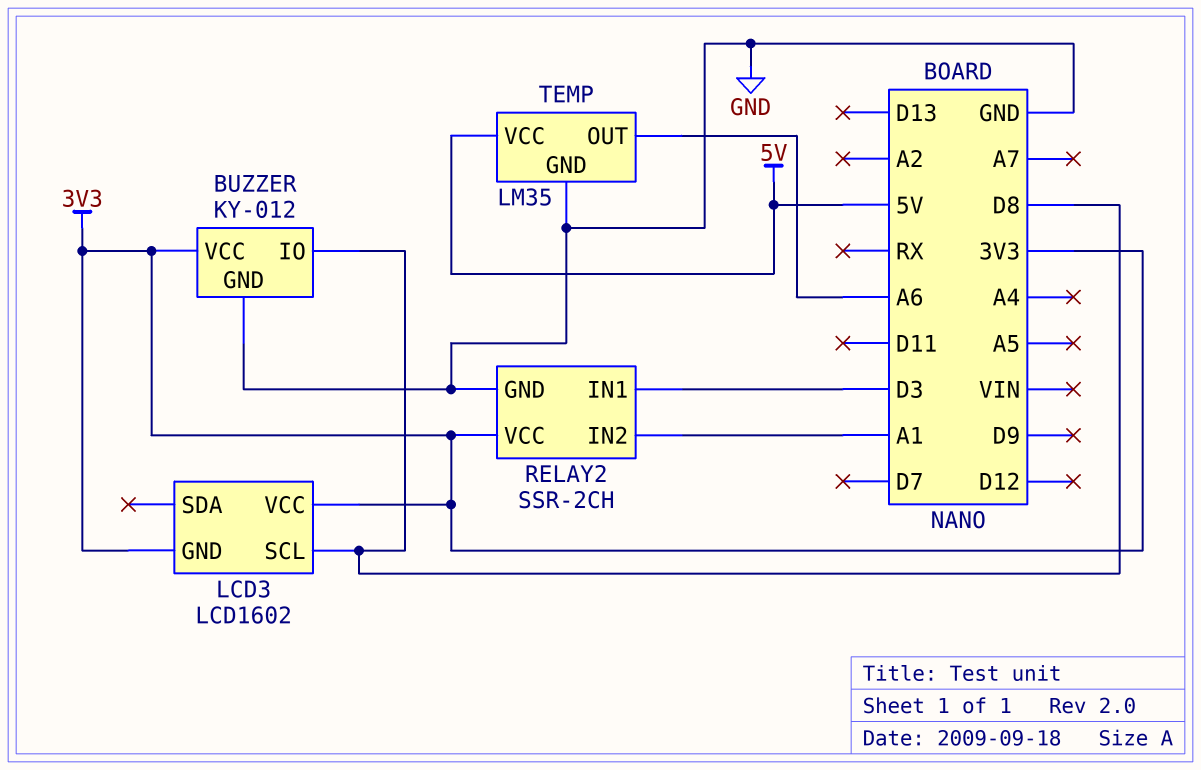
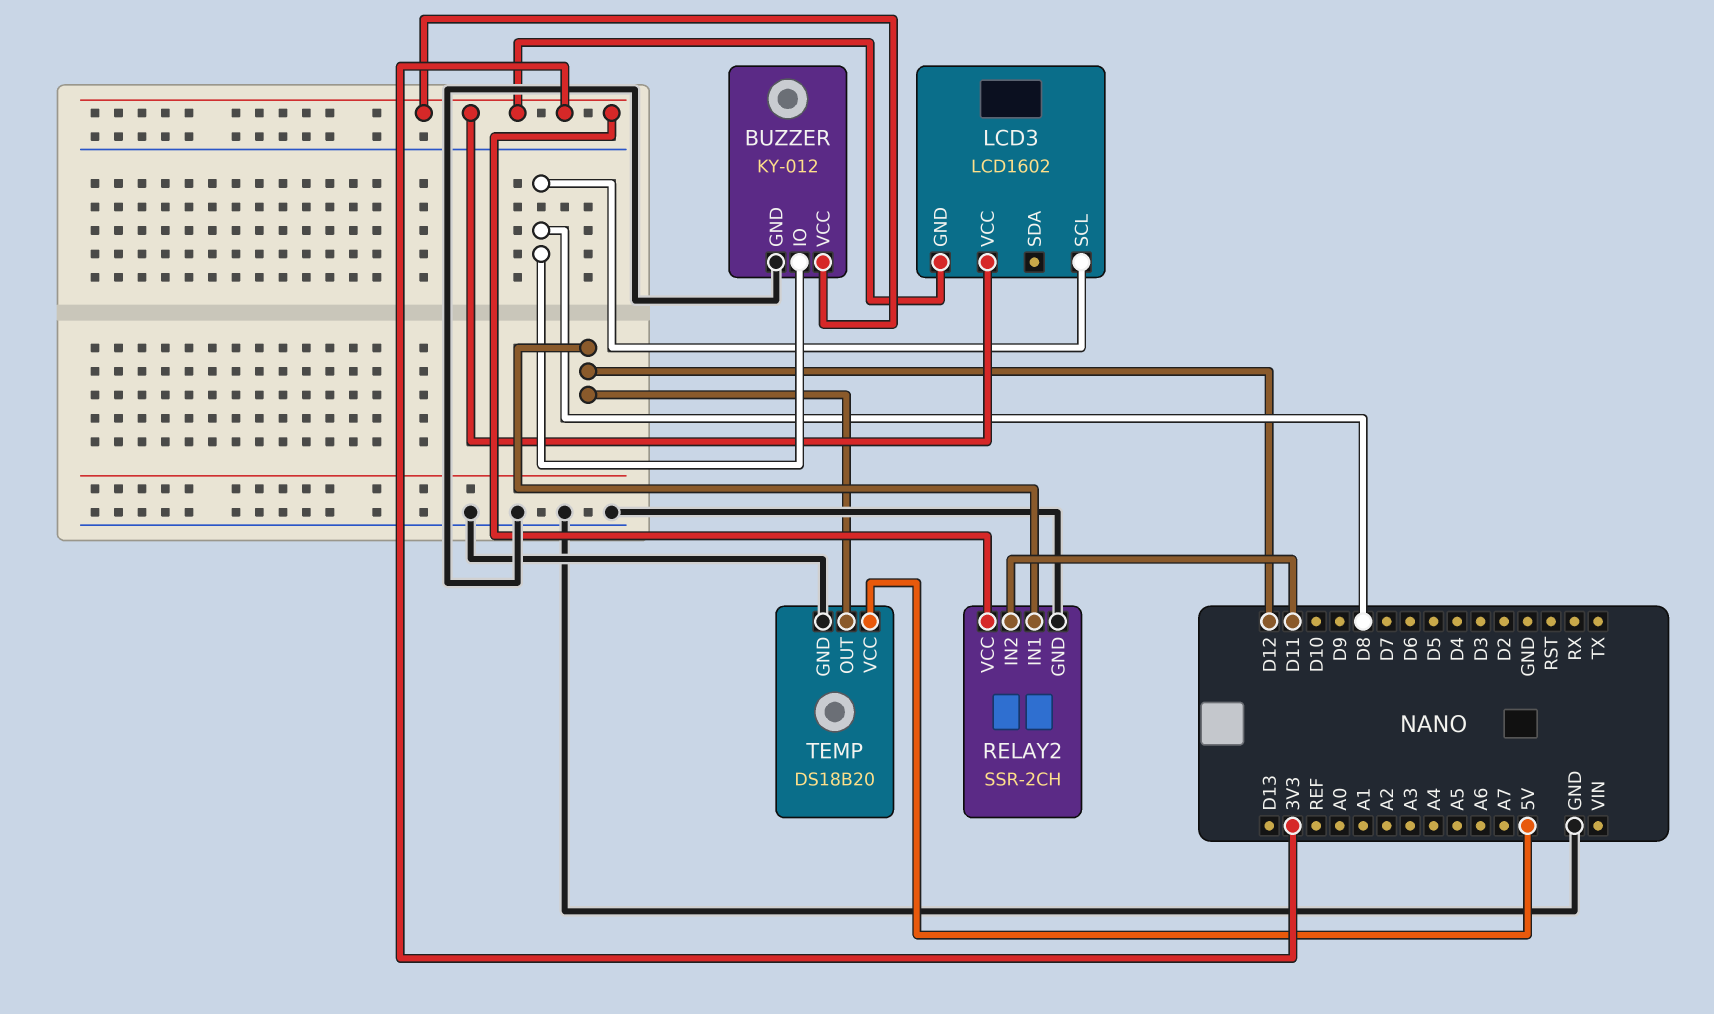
RELAY2 pin IN1: D3 -> D12
RELAY2 pin IN2: A1 -> D11
TEMP: LM35 -> DS18B20
TEMP pin OUT: A6 -> D12

